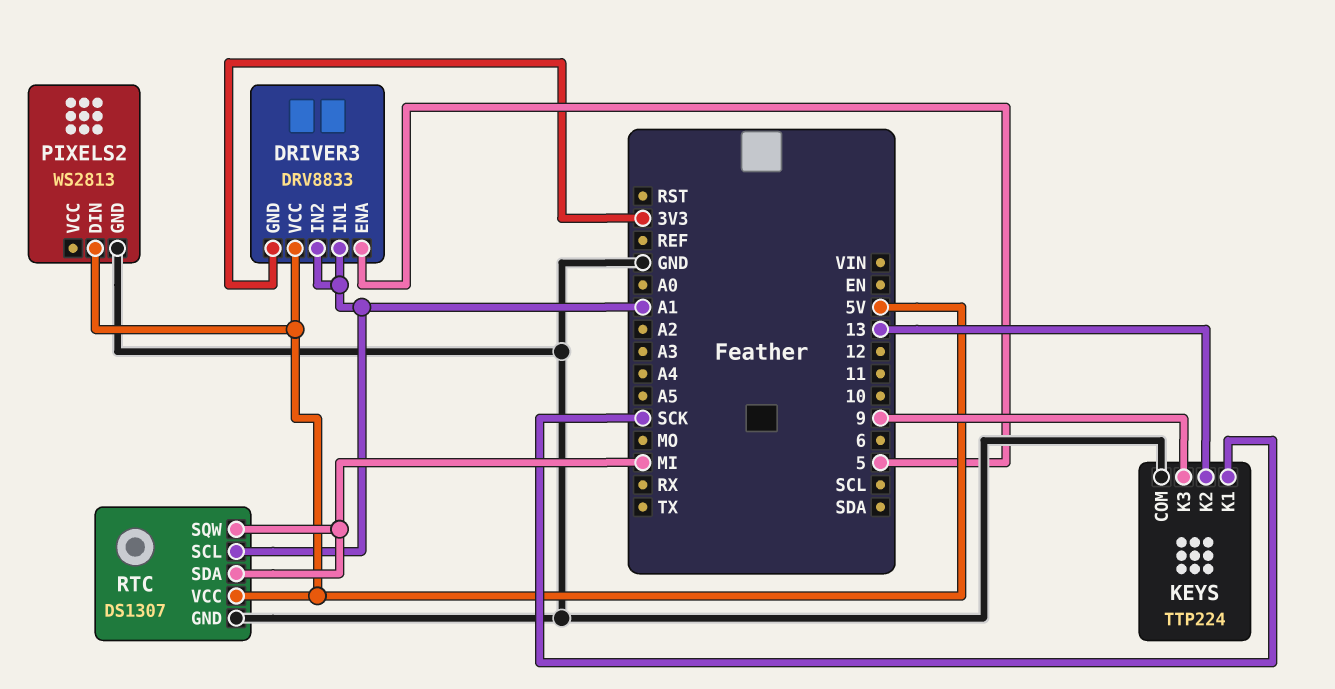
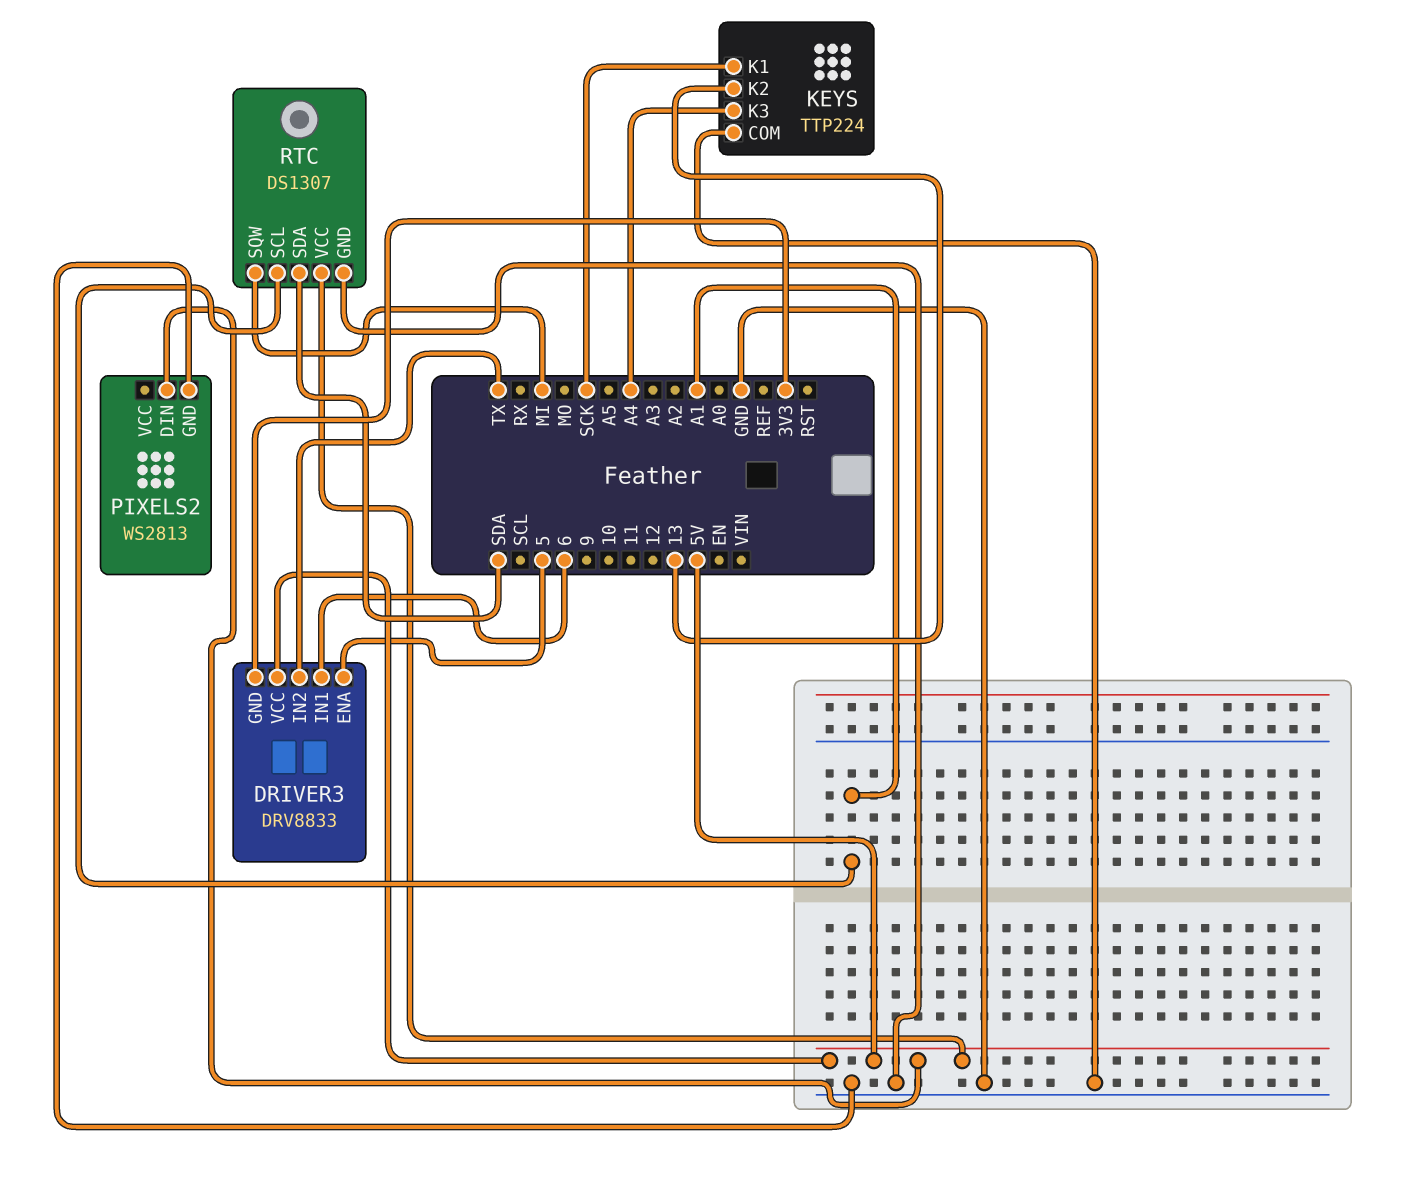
DRIVER3 pin IN1: A1 -> 6
DRIVER3 pin IN2: A1 -> TX
KEYS pin K3: 9 -> A4
RTC pin SDA: MI -> SDA

